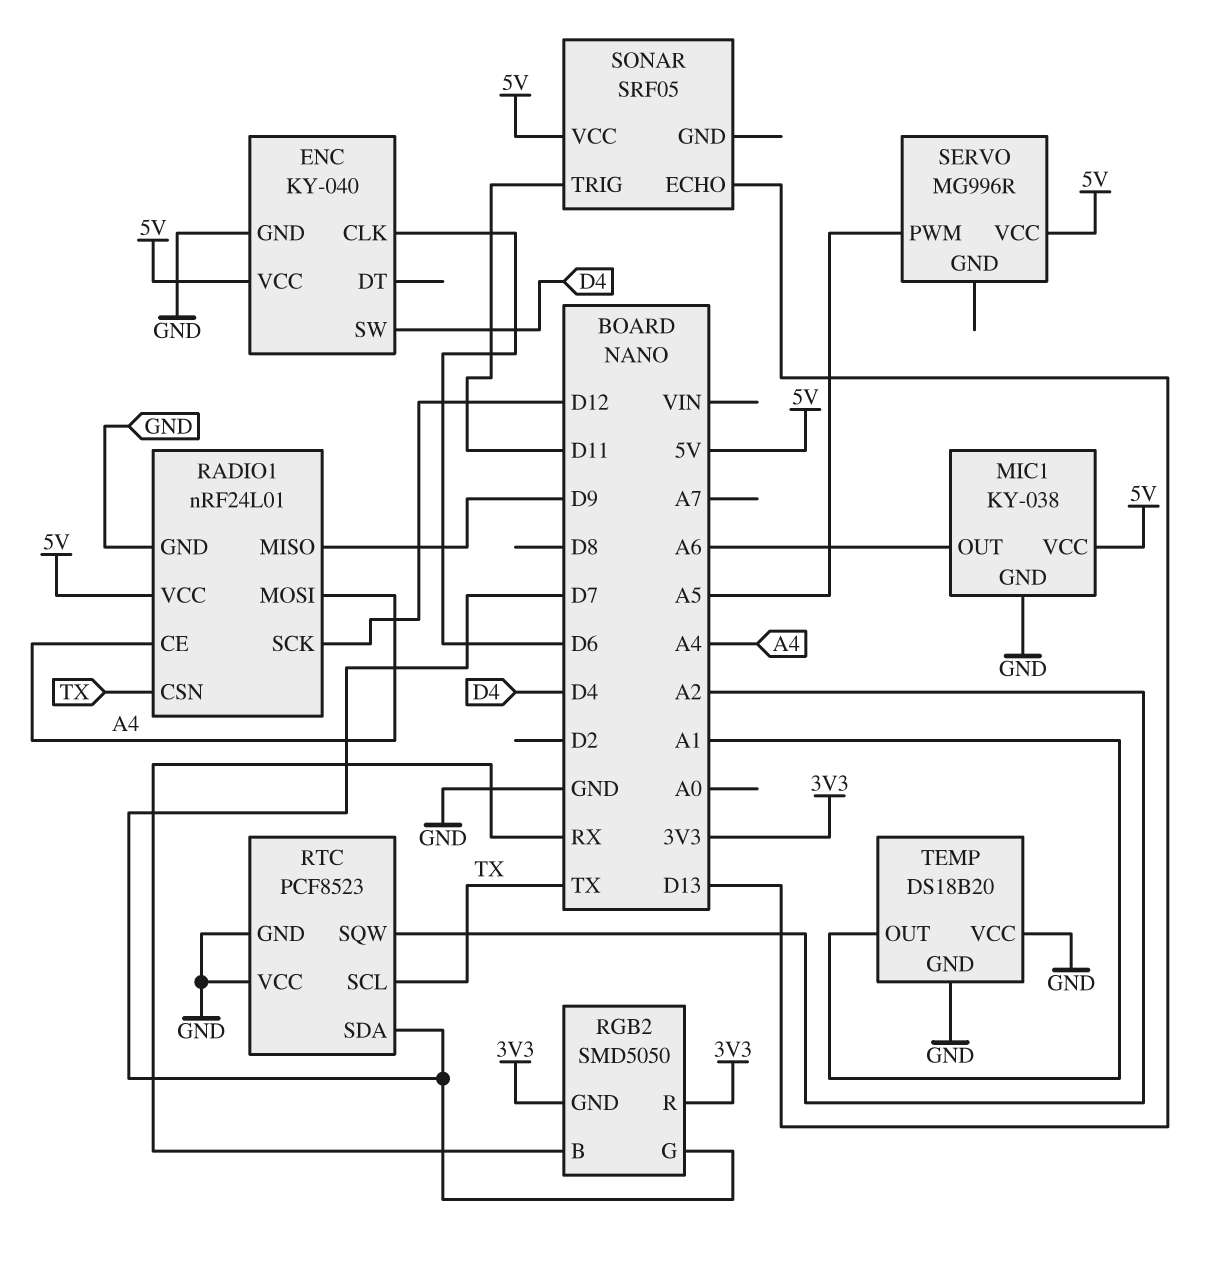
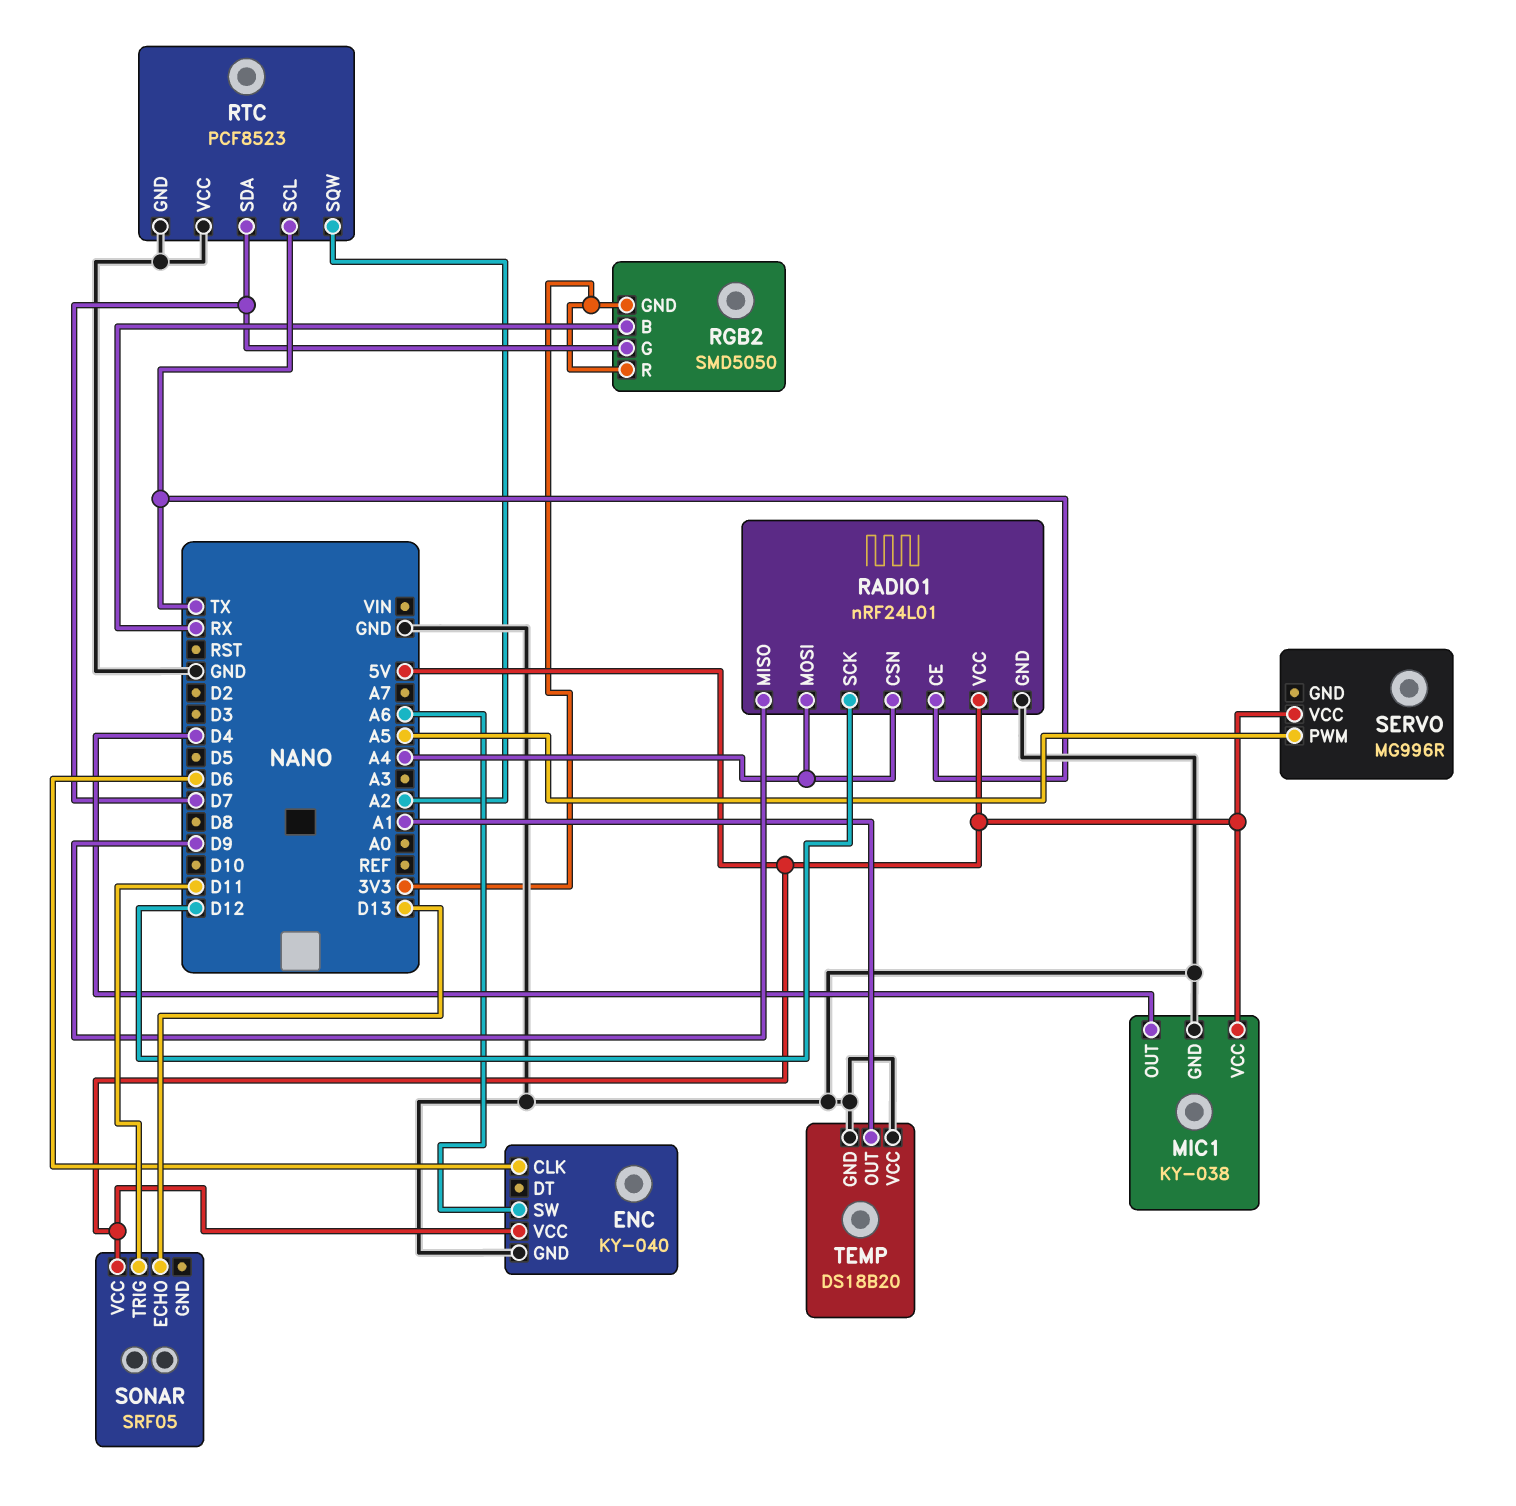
ENC pin SW: D4 -> A6
MIC1 pin OUT: A6 -> D4
RADIO1 pin CE: A4 -> TX
RADIO1 pin CSN: TX -> A4

